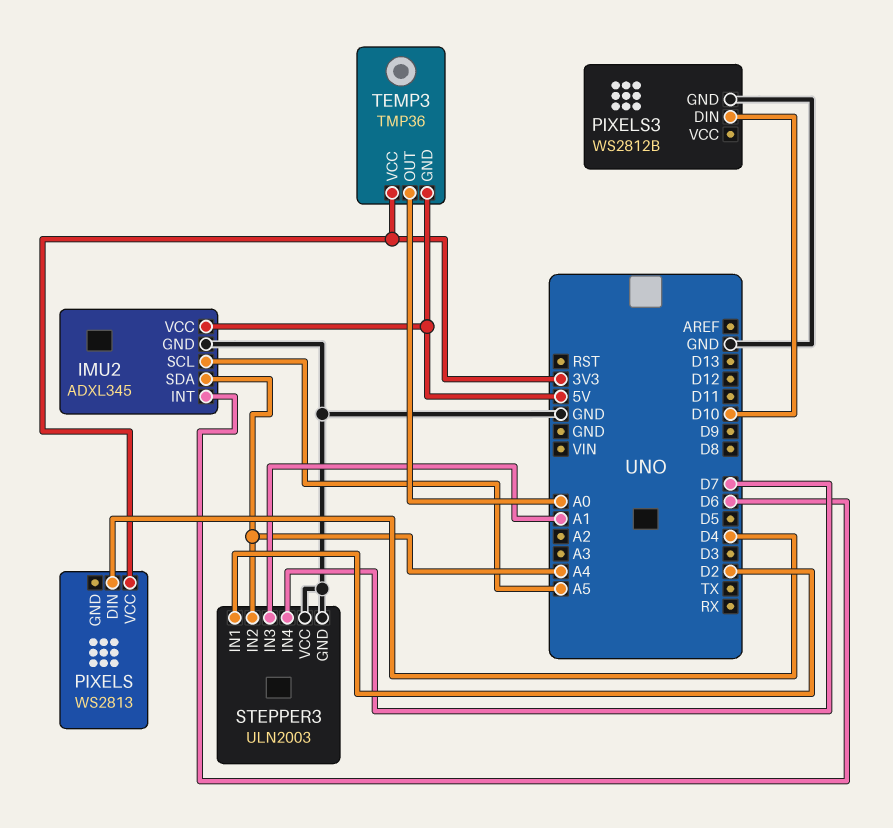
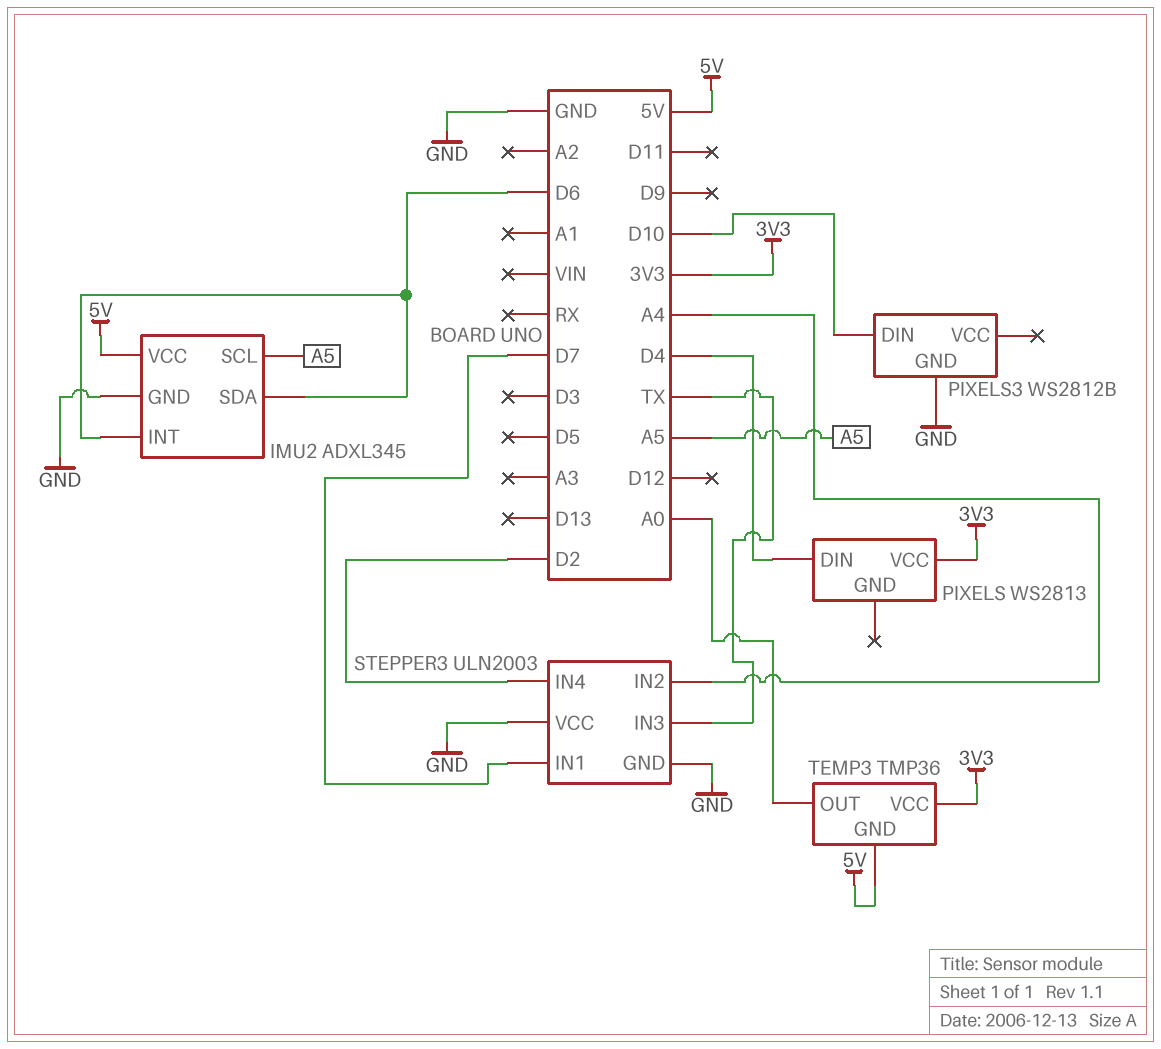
IMU2 pin SDA: A4 -> D6
STEPPER3 pin IN1: D2 -> D7
STEPPER3 pin IN3: A1 -> TX
STEPPER3 pin IN4: D7 -> D2

